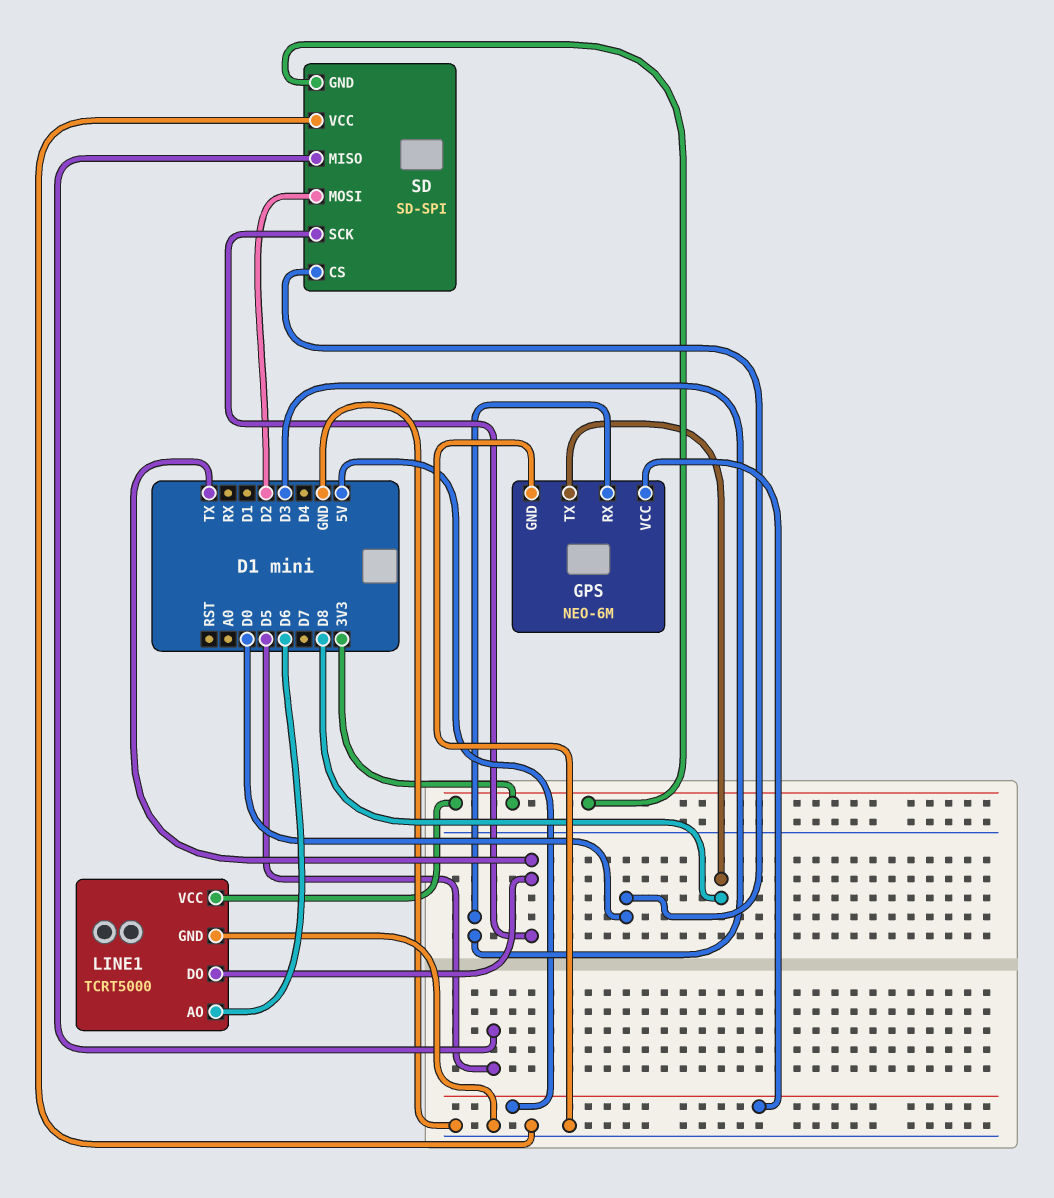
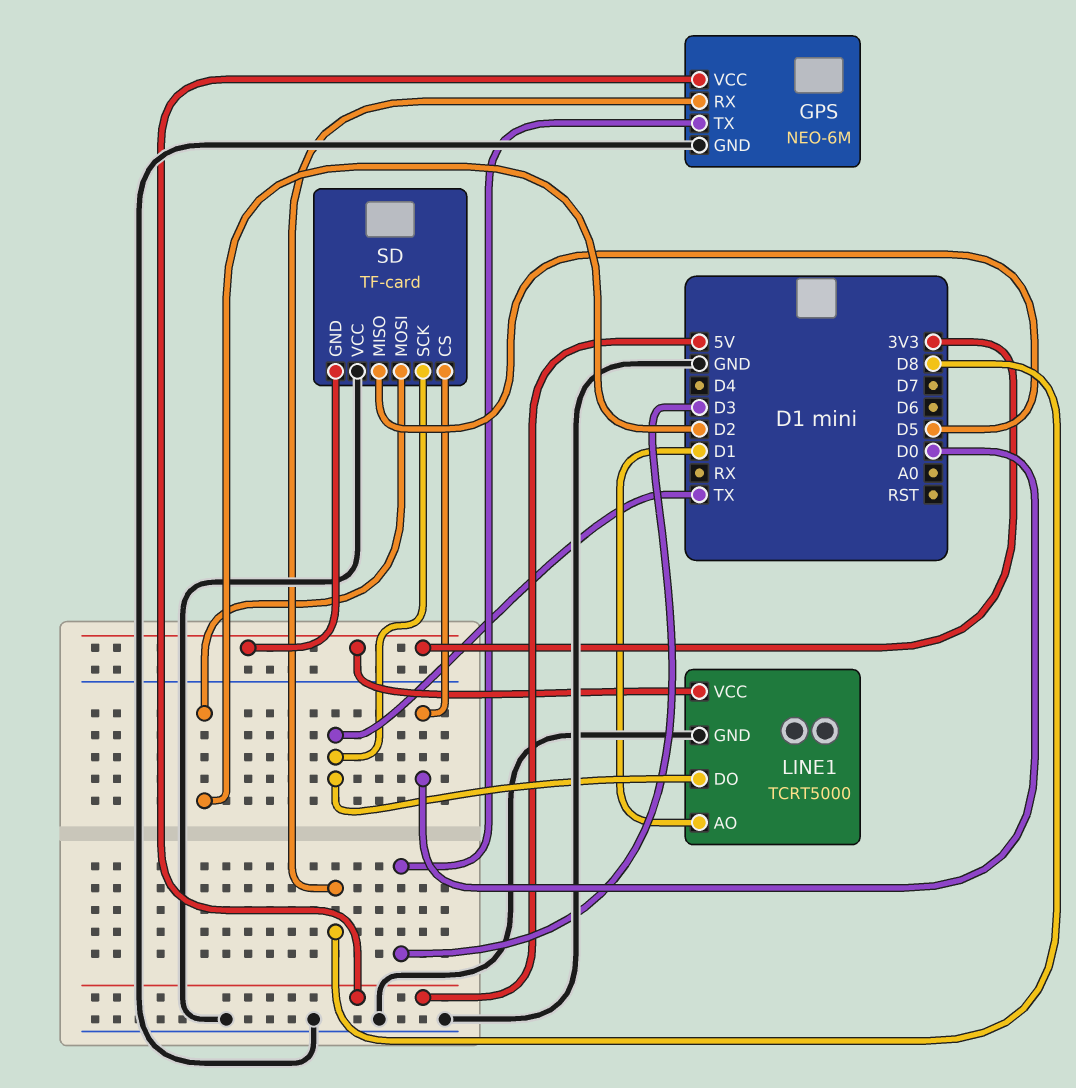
GPS pin RX: D3 -> D8
GPS pin TX: D8 -> D3
LINE1 pin AO: D6 -> D1
SD: SD-SPI -> TF-card

